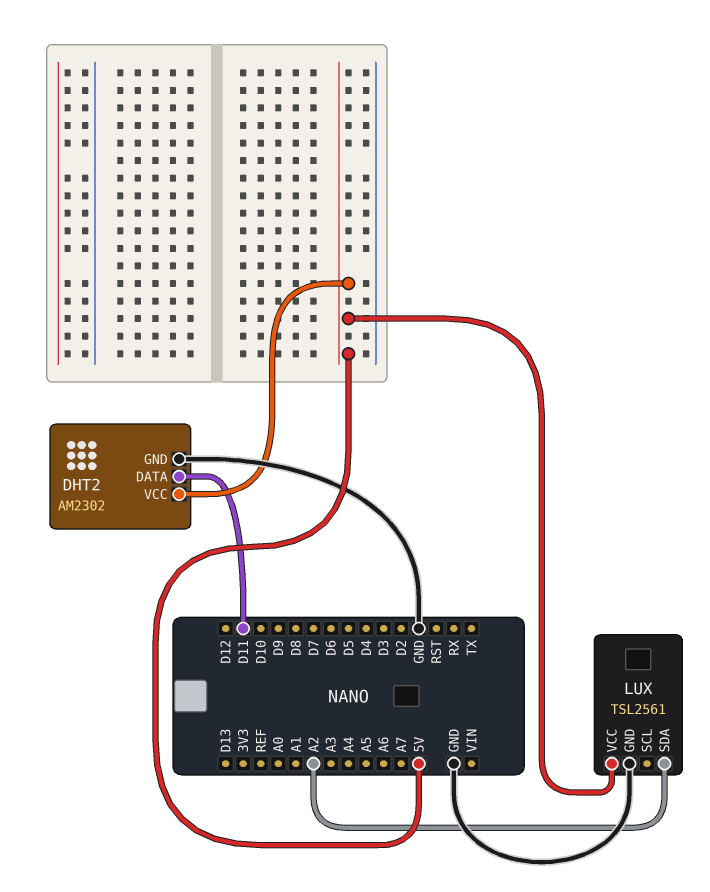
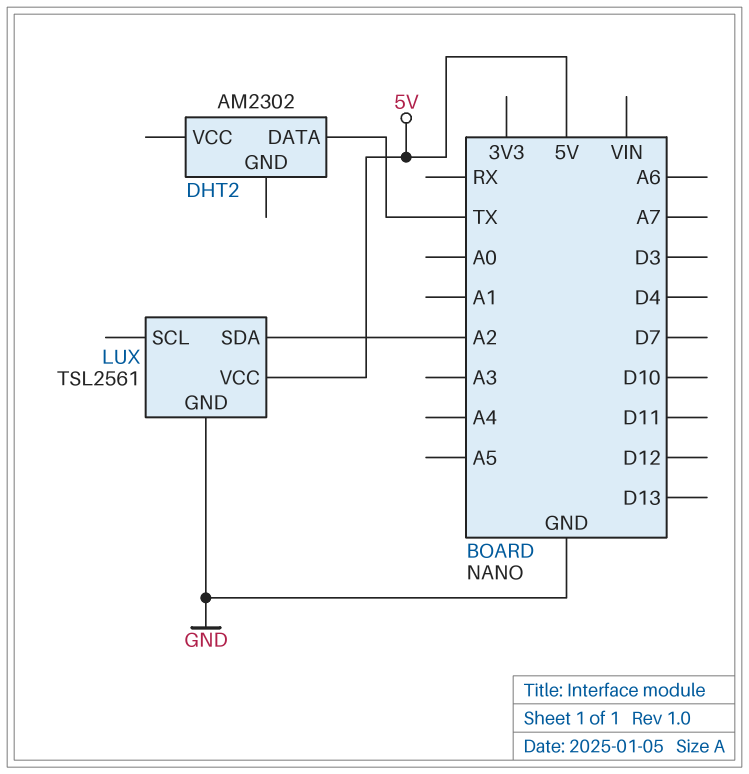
DHT2 pin DATA: D11 -> TX
DHT2 pin GND: GND -> none
DHT2 pin VCC: 5V -> none

